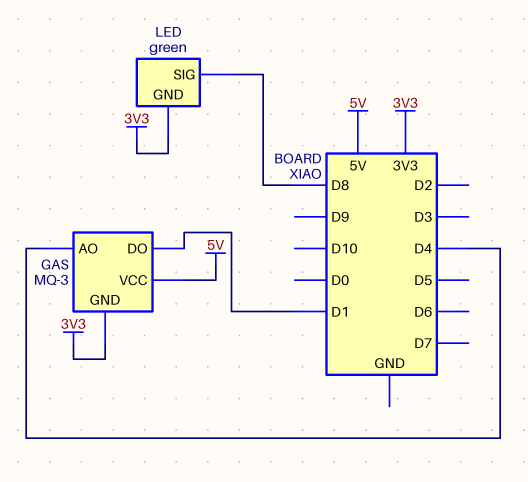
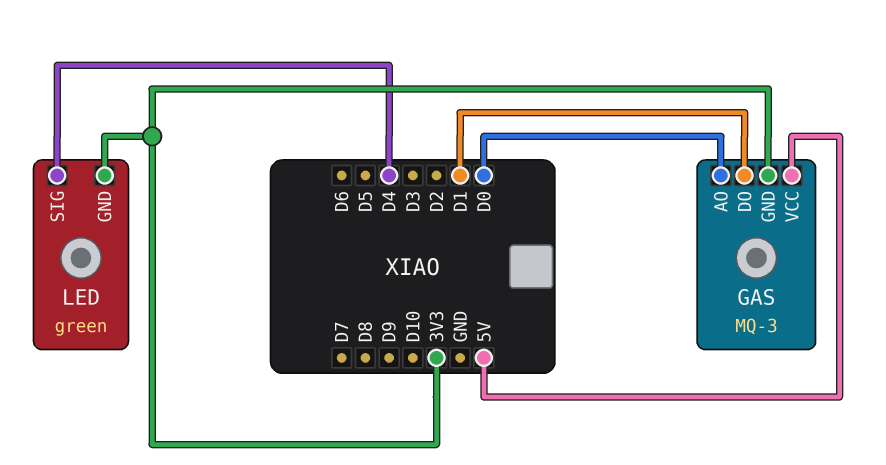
GAS pin AO: D4 -> D0
LED pin SIG: D8 -> D4

